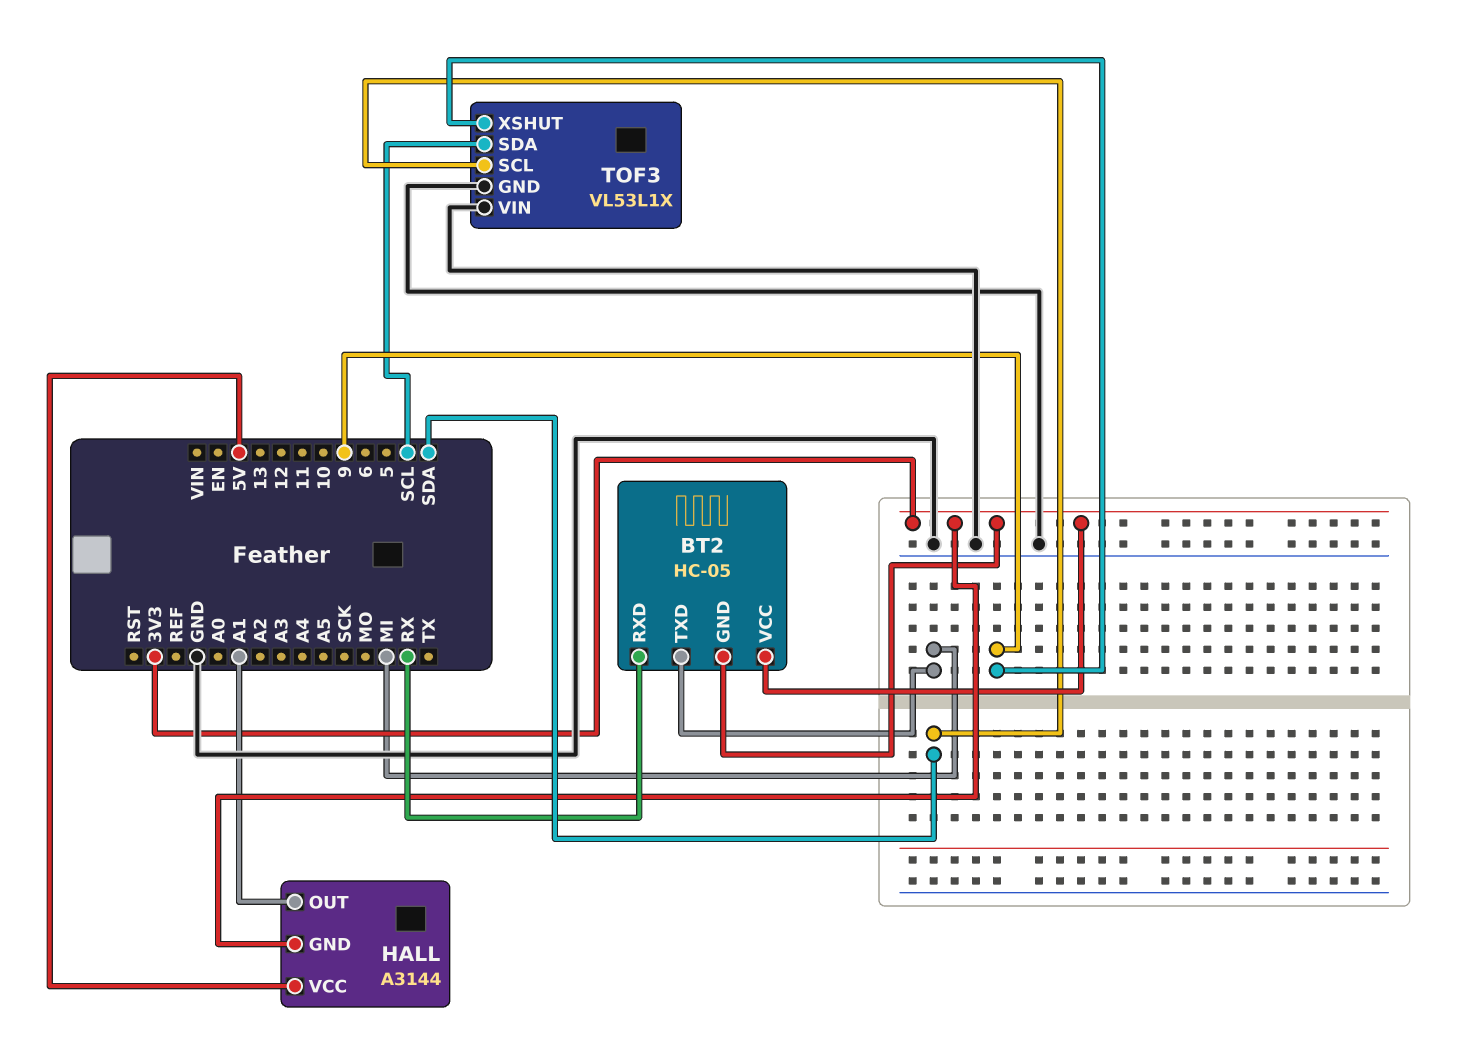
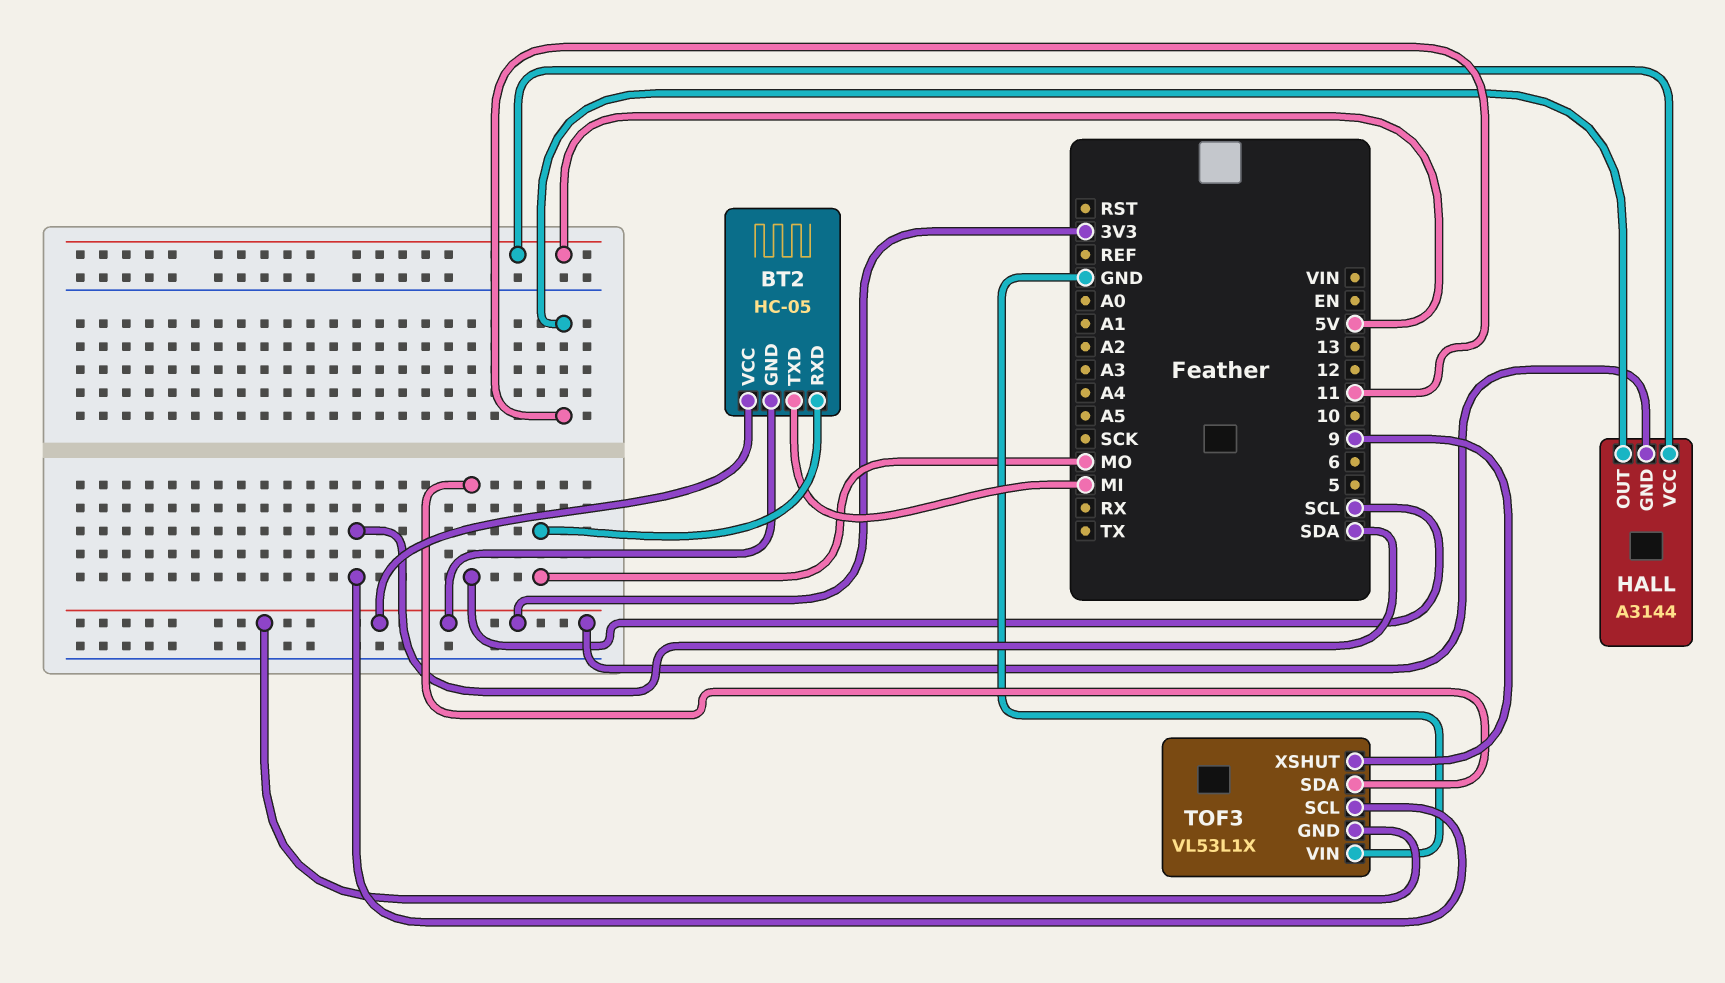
BT2 pin RXD: RX -> MO
HALL pin OUT: A1 -> 11
TOF3 pin GND: GND -> 3V3

